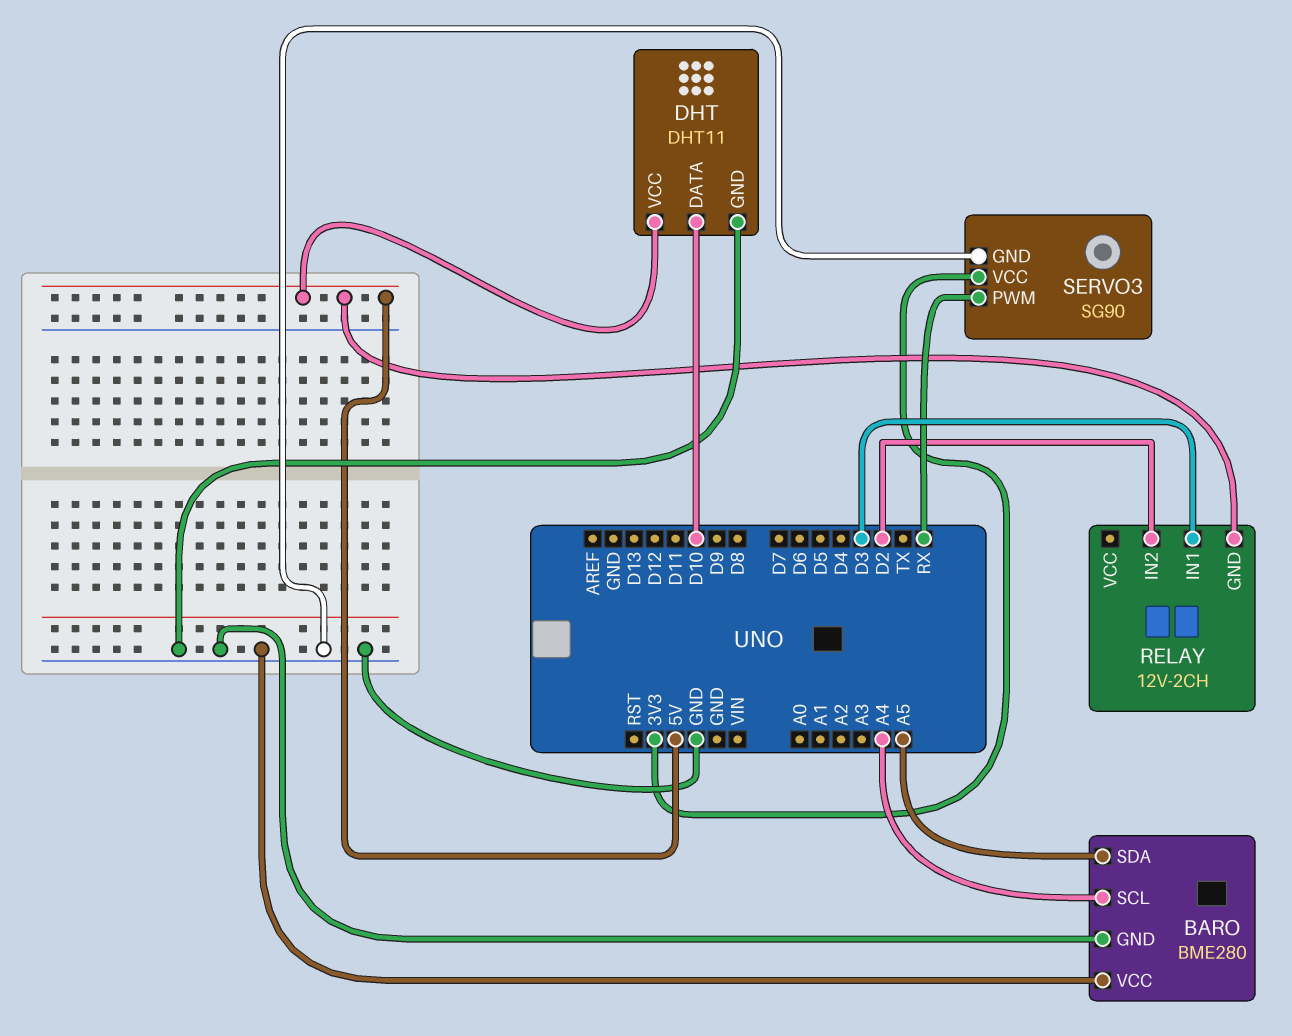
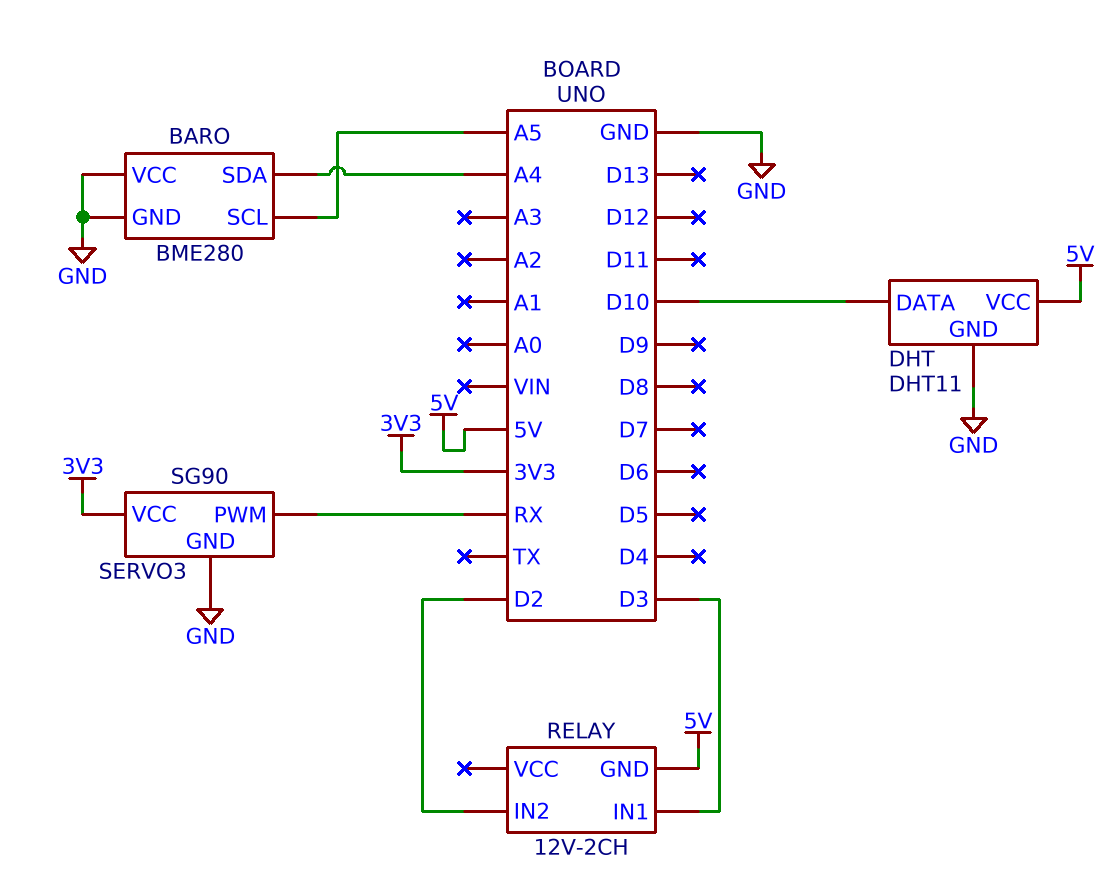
BARO pin SCL: A4 -> A5
BARO pin SDA: A5 -> A4

